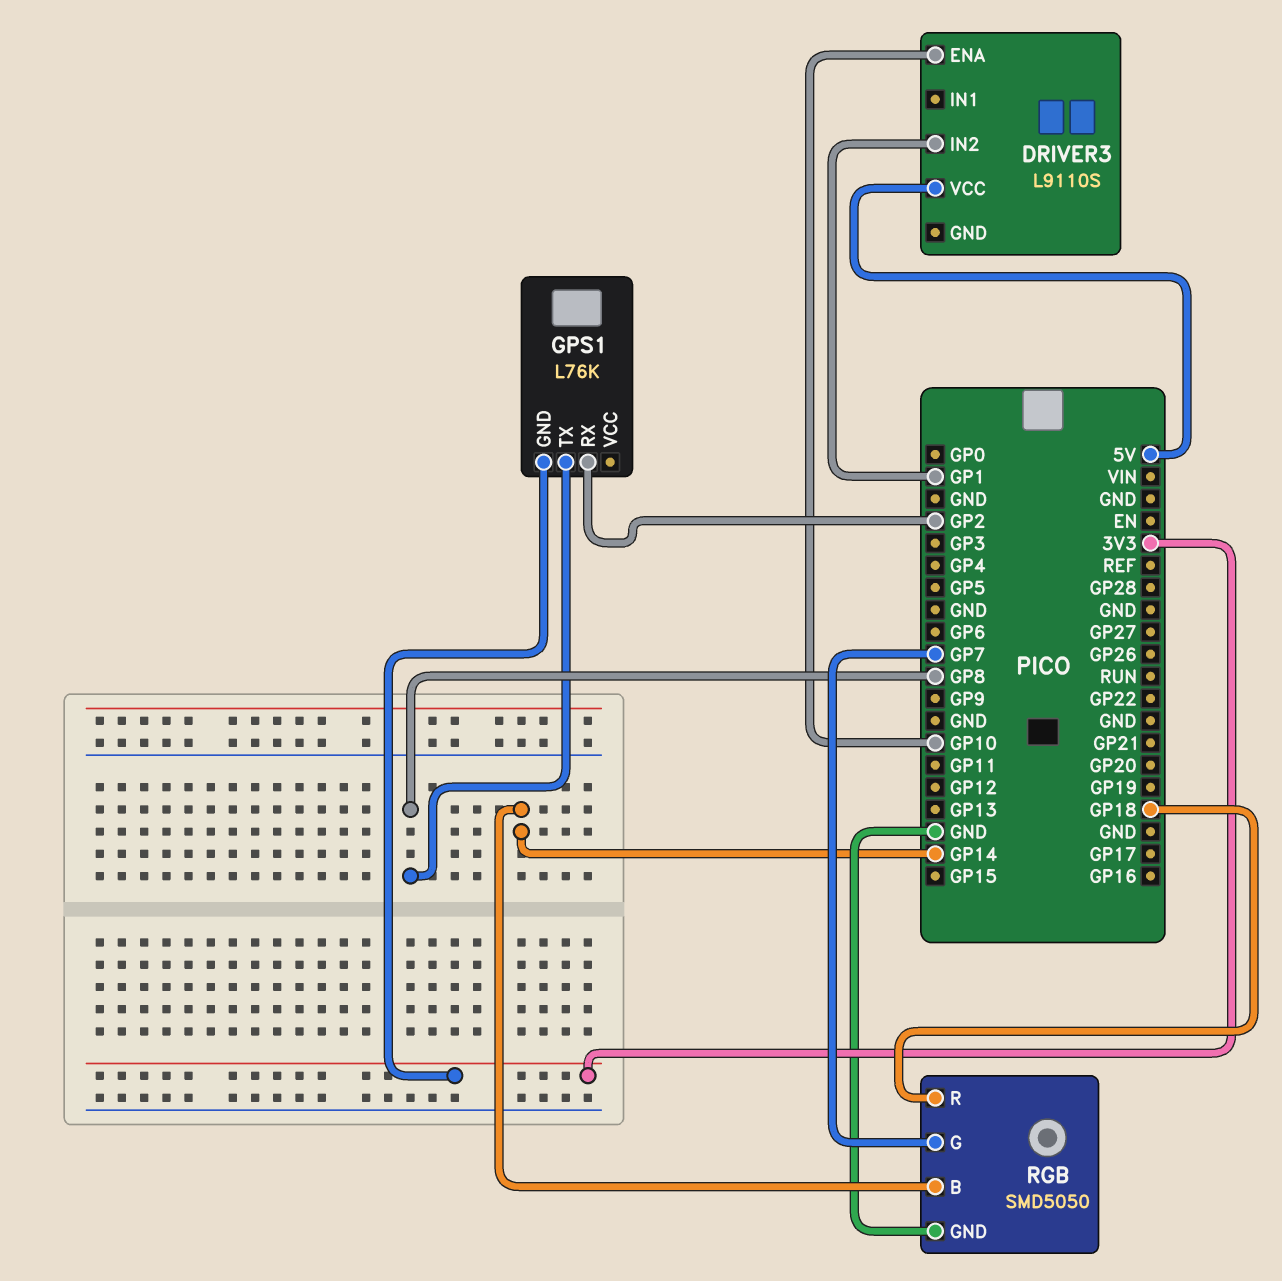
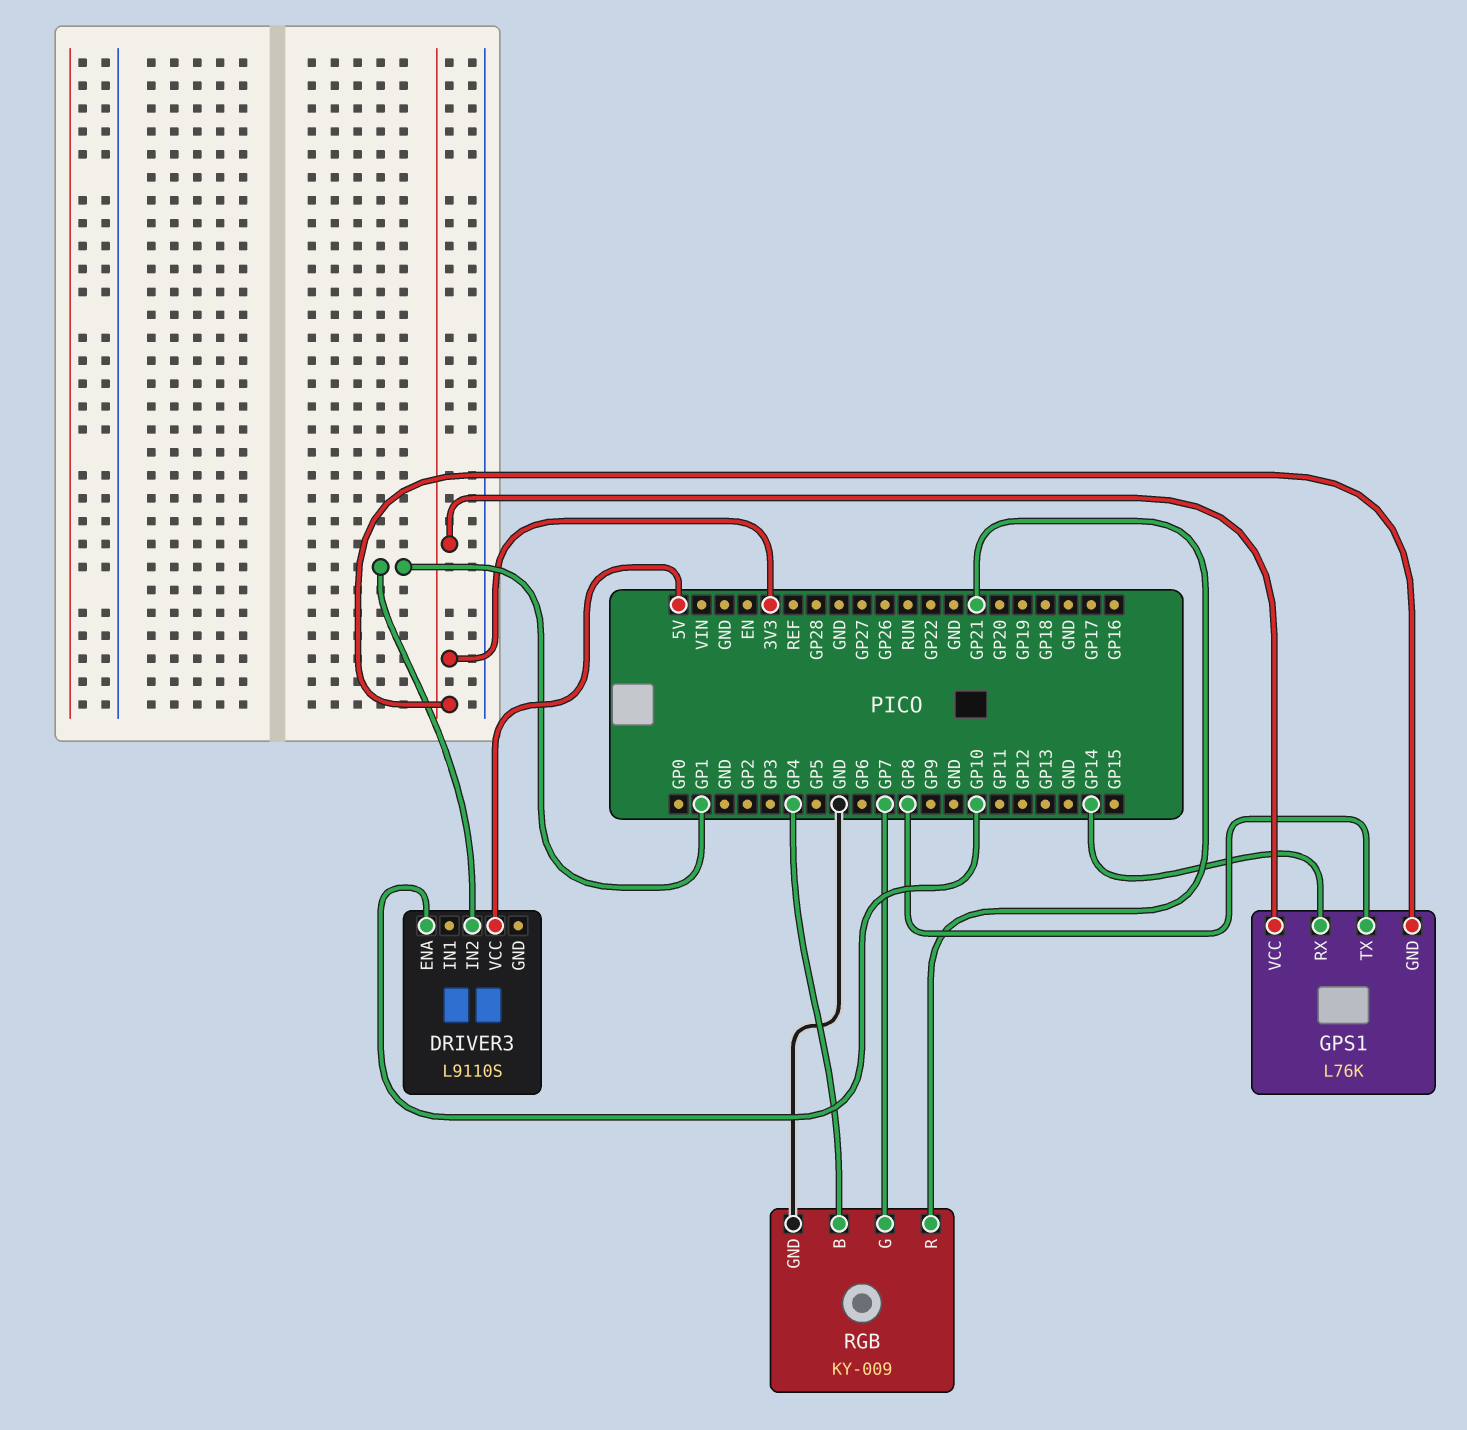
GPS1 pin RX: GP2 -> GP14
GPS1 pin VCC: none -> 3V3
RGB: SMD5050 -> KY-009
RGB pin B: GP14 -> GP4
RGB pin R: GP18 -> GP21

